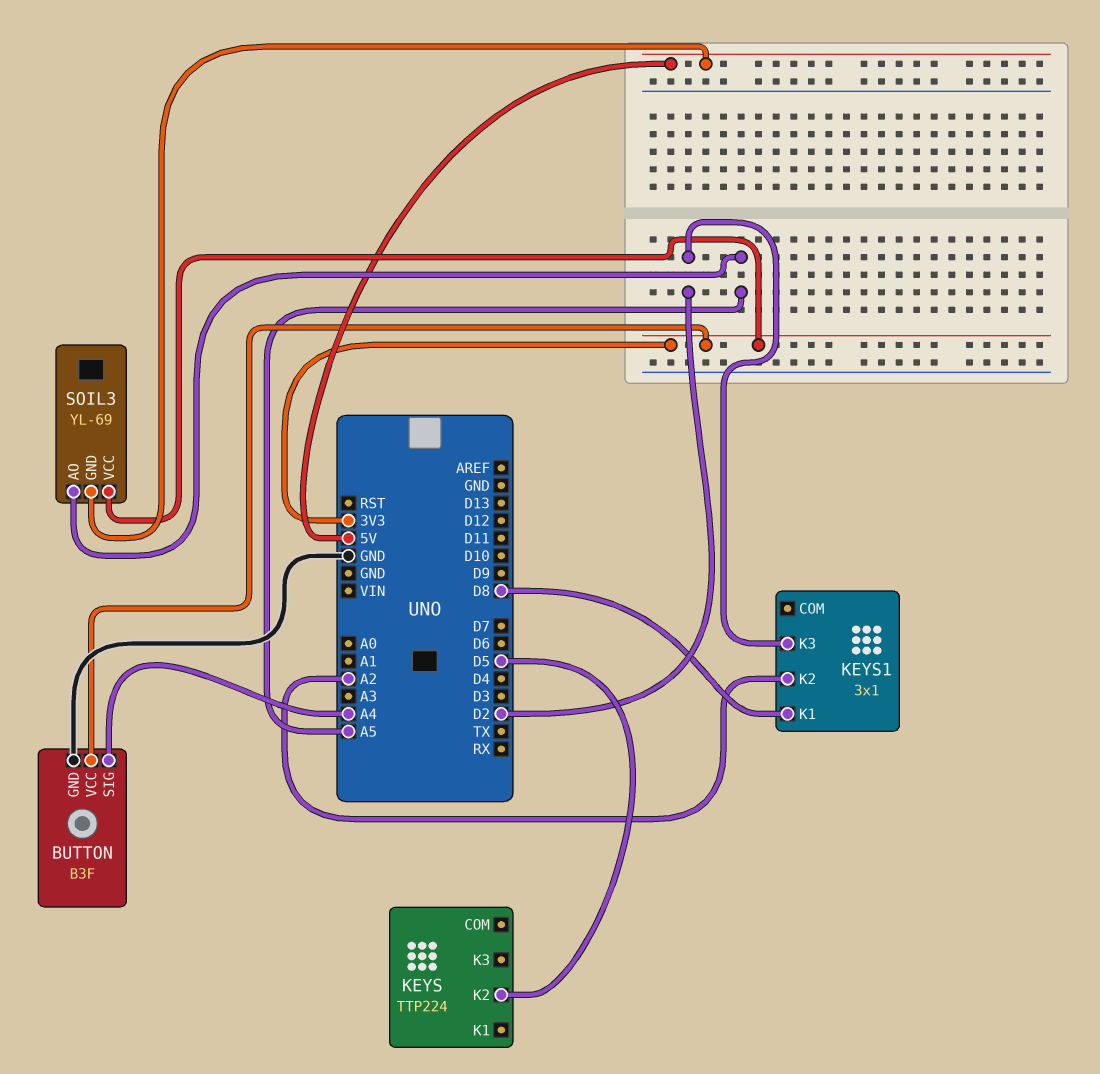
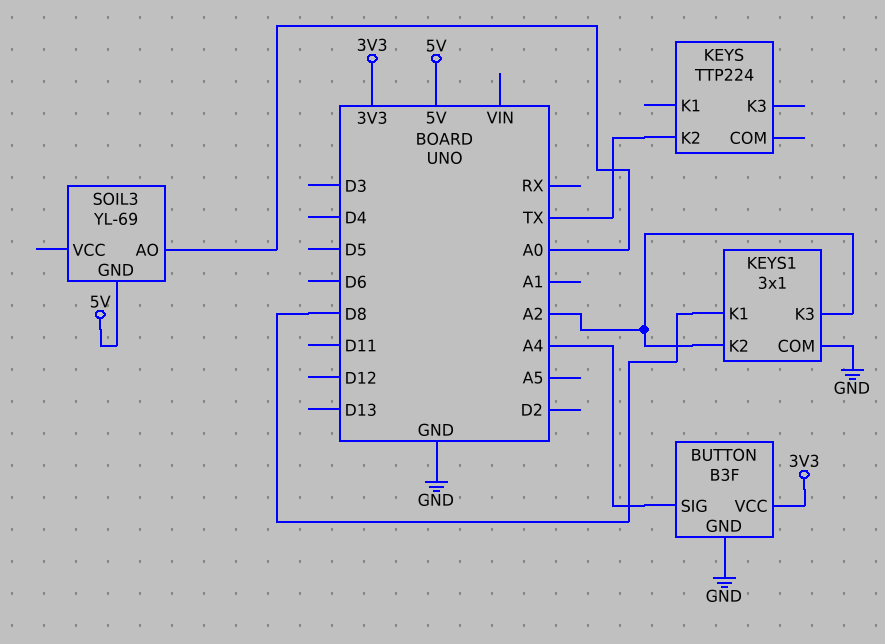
KEYS pin K2: D5 -> TX
KEYS1 pin COM: none -> GND
KEYS1 pin K3: D2 -> A2
SOIL3 pin AO: A5 -> A0
SOIL3 pin VCC: 3V3 -> none

